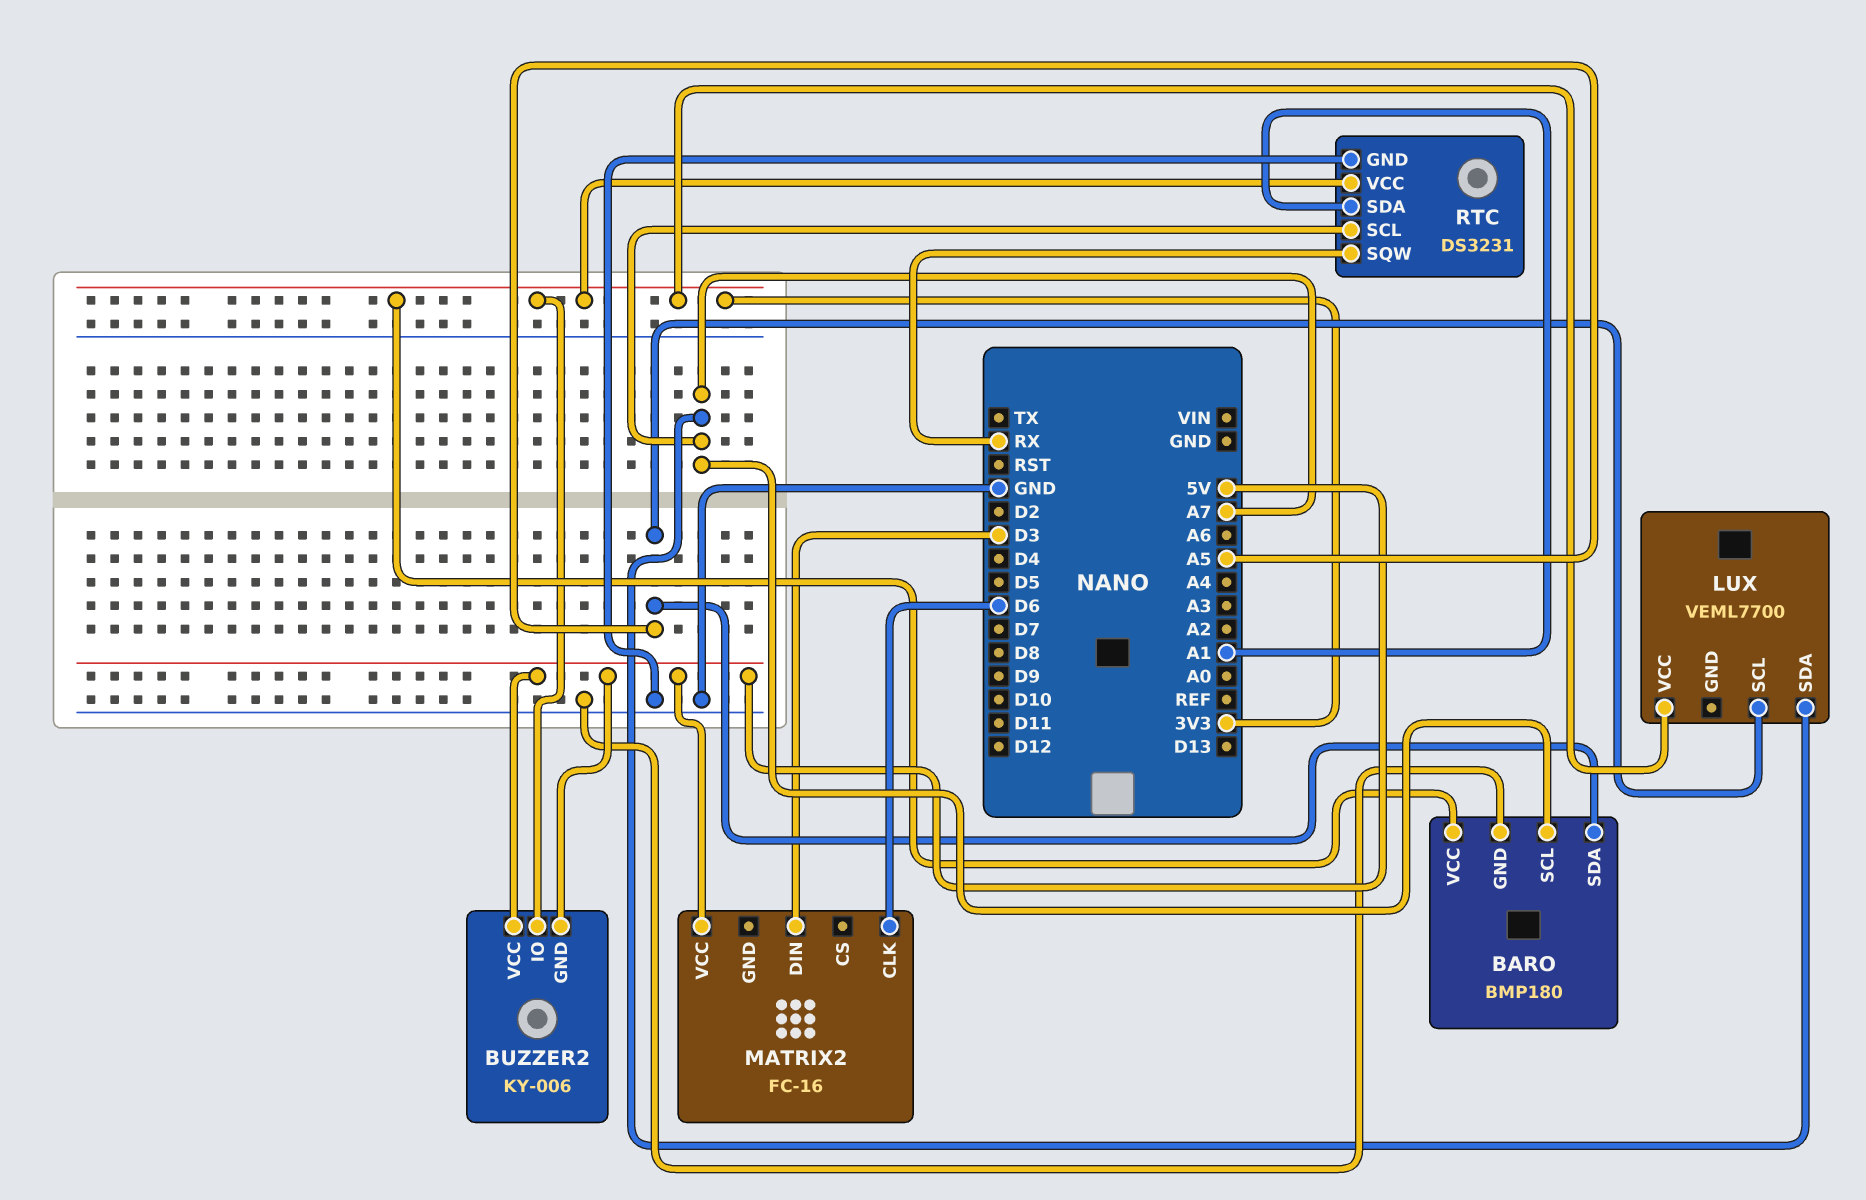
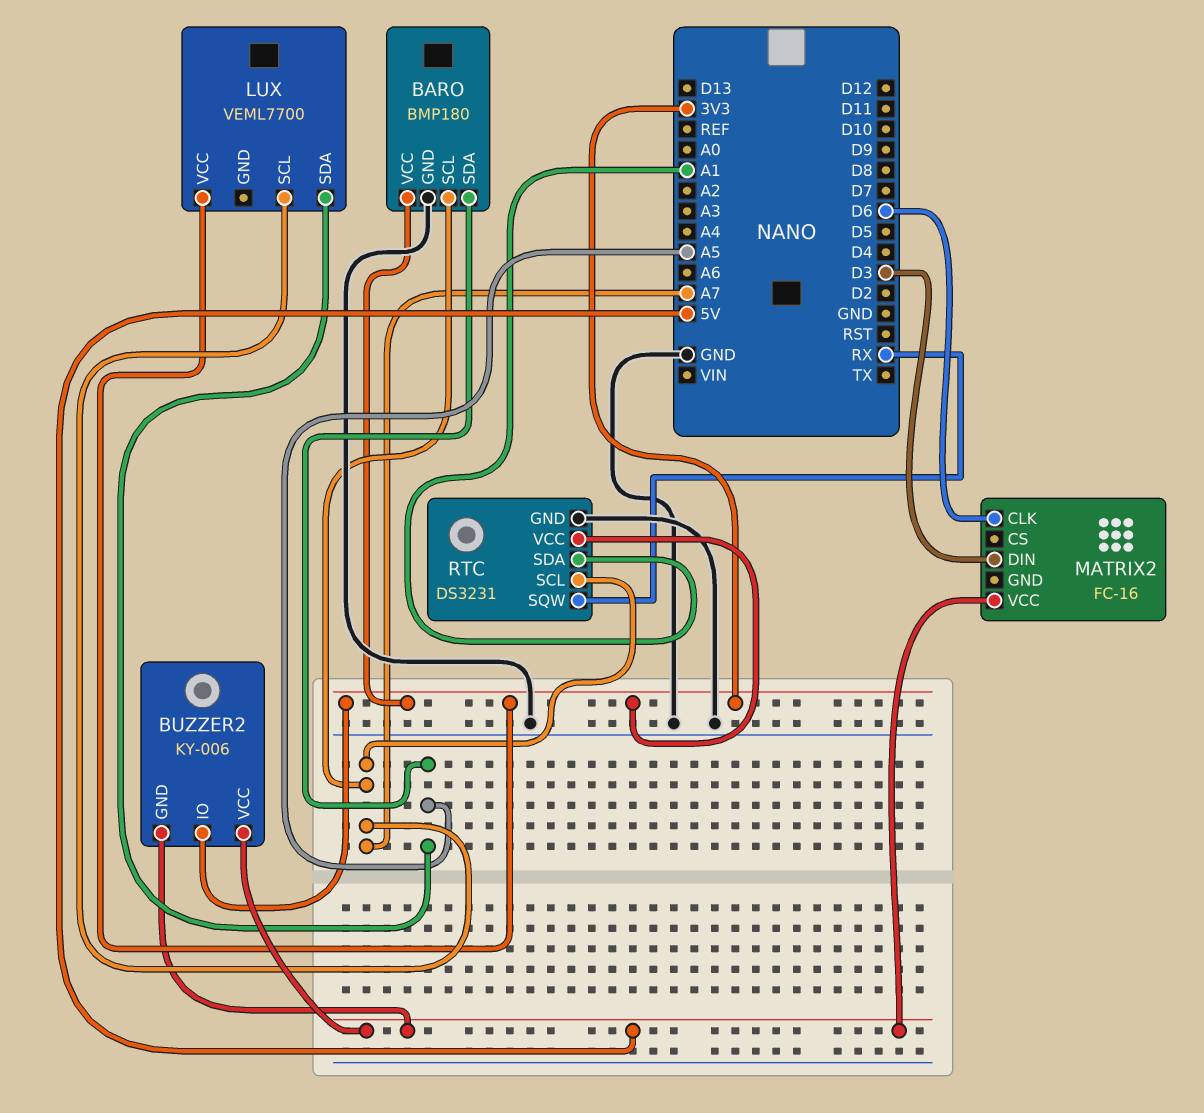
LUX pin SCL: A5 -> A7
LUX pin SDA: A7 -> A5

